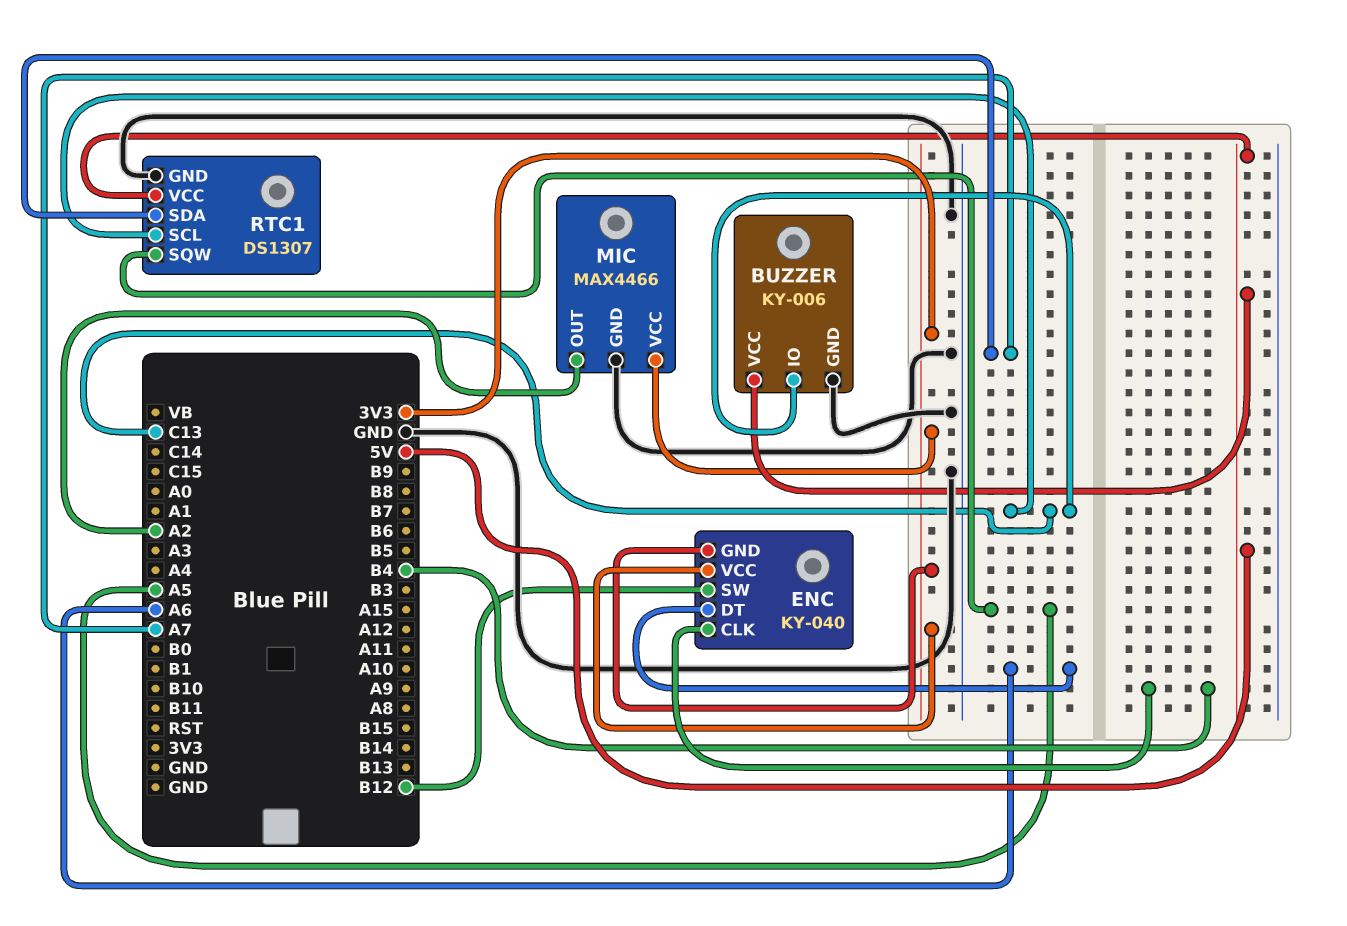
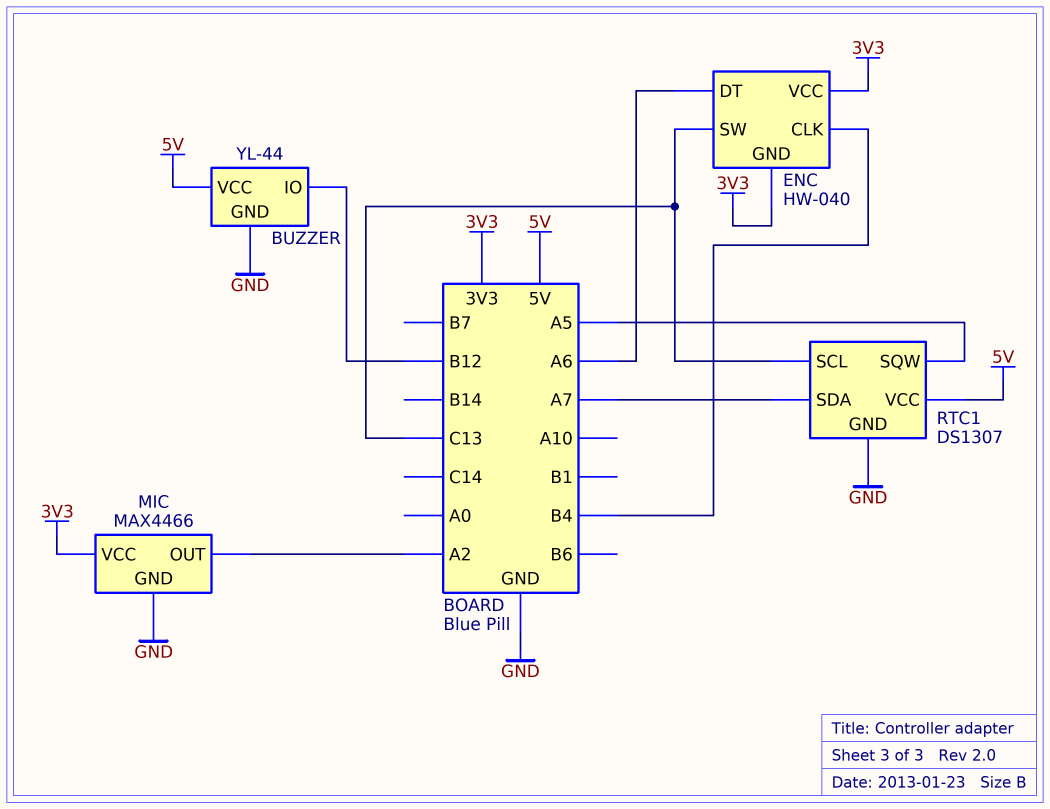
BUZZER: KY-006 -> YL-44
BUZZER pin IO: C13 -> B12
ENC: KY-040 -> HW-040
ENC pin SW: B12 -> C13

